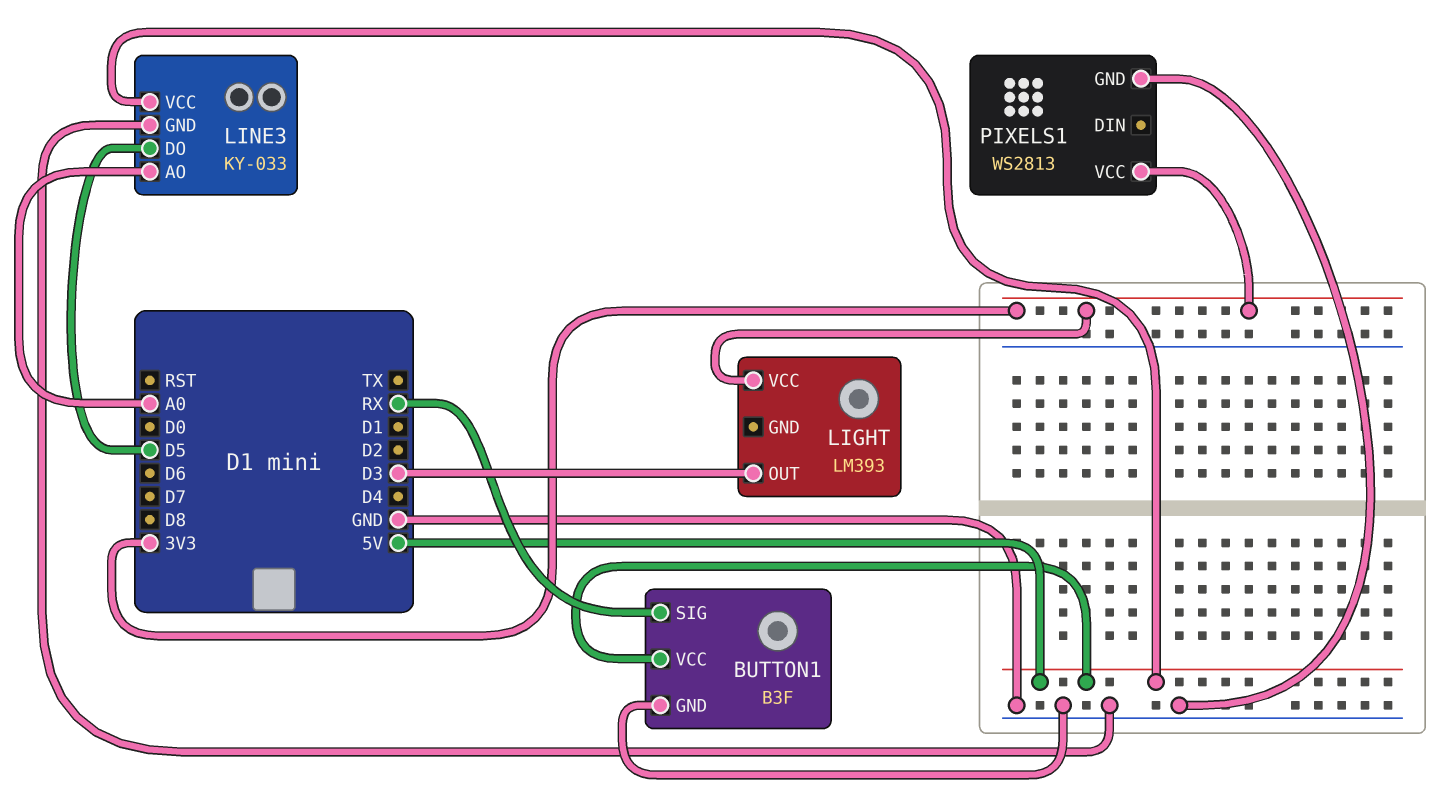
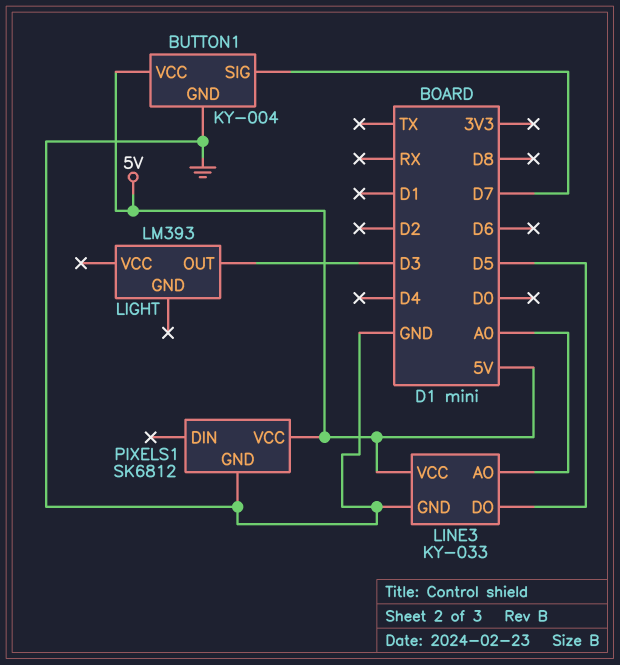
BUTTON1: B3F -> KY-004
BUTTON1 pin SIG: RX -> D7
LIGHT pin VCC: 3V3 -> none
PIXELS1: WS2813 -> SK6812
PIXELS1 pin VCC: 3V3 -> 5V

